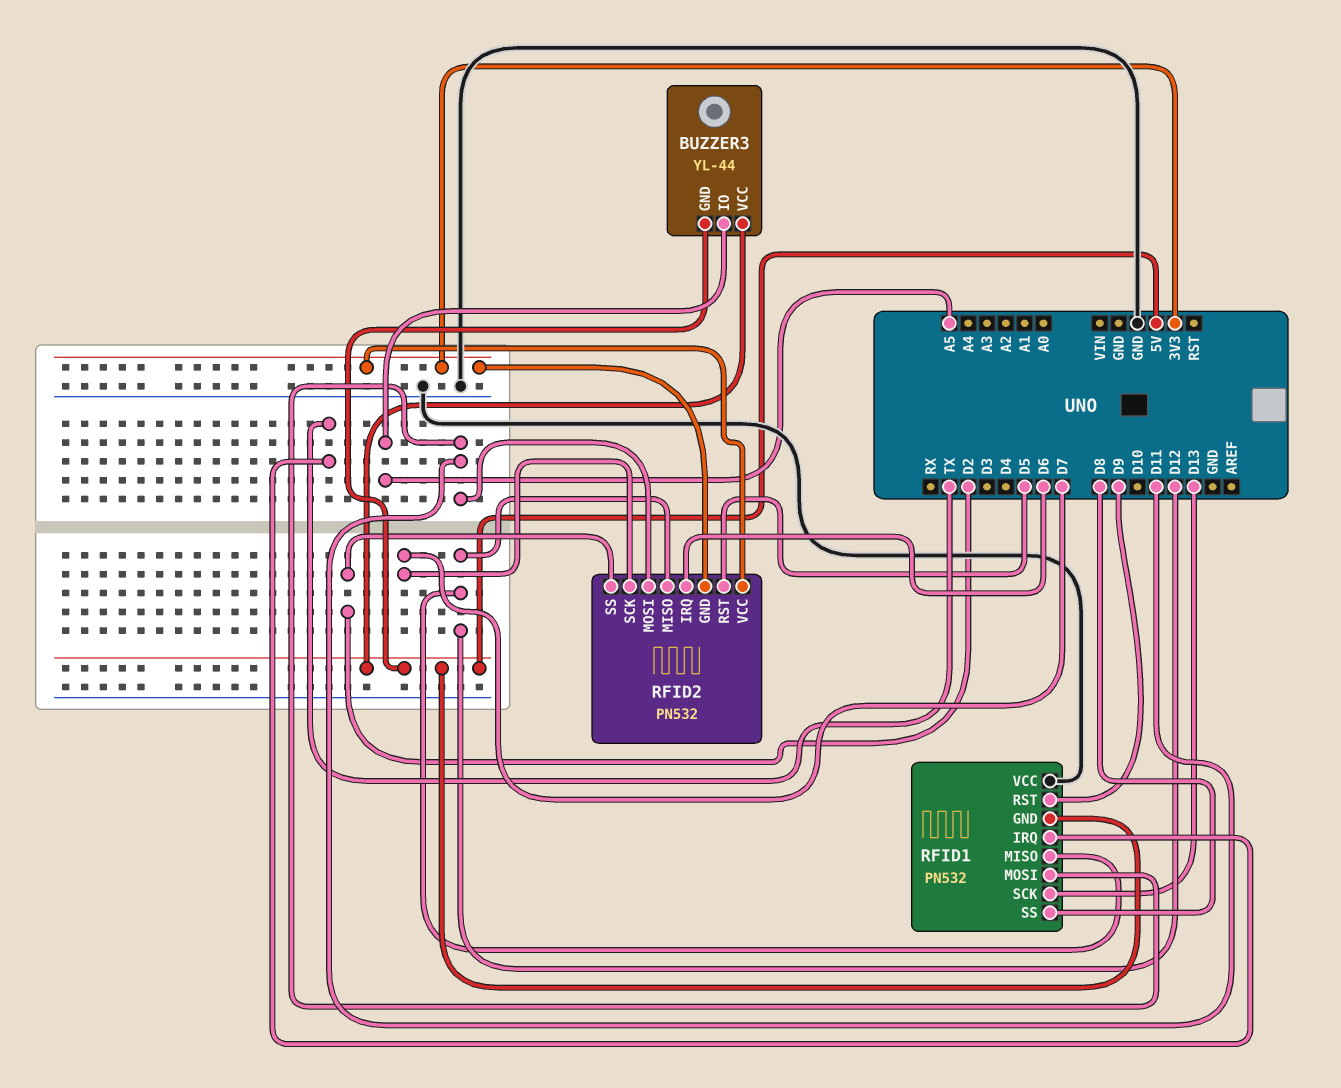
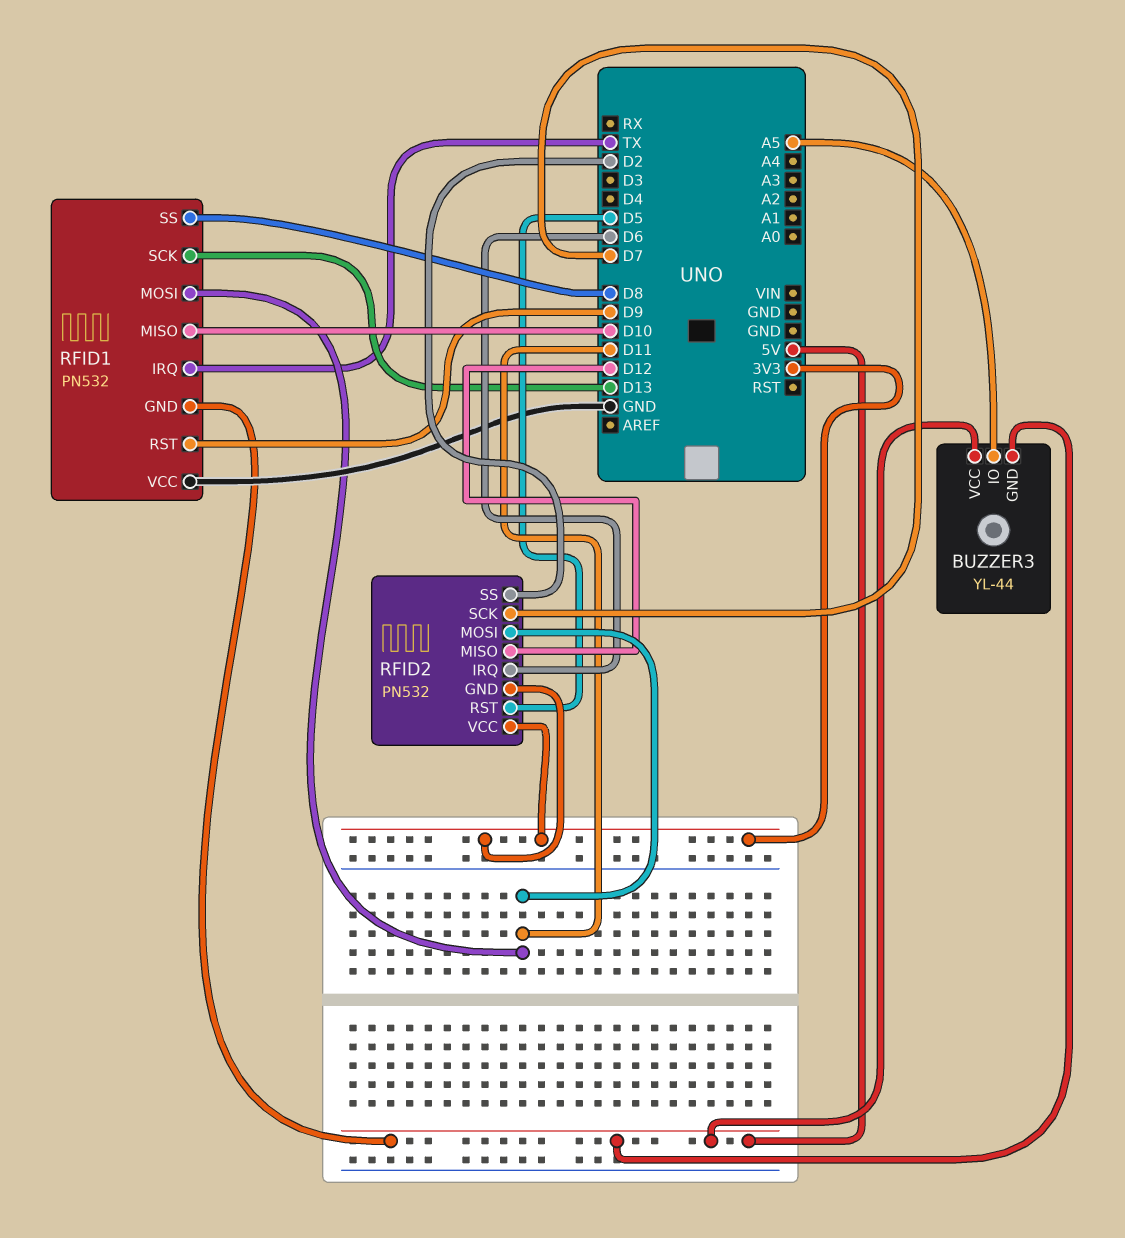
RFID1 pin MISO: D12 -> D10

